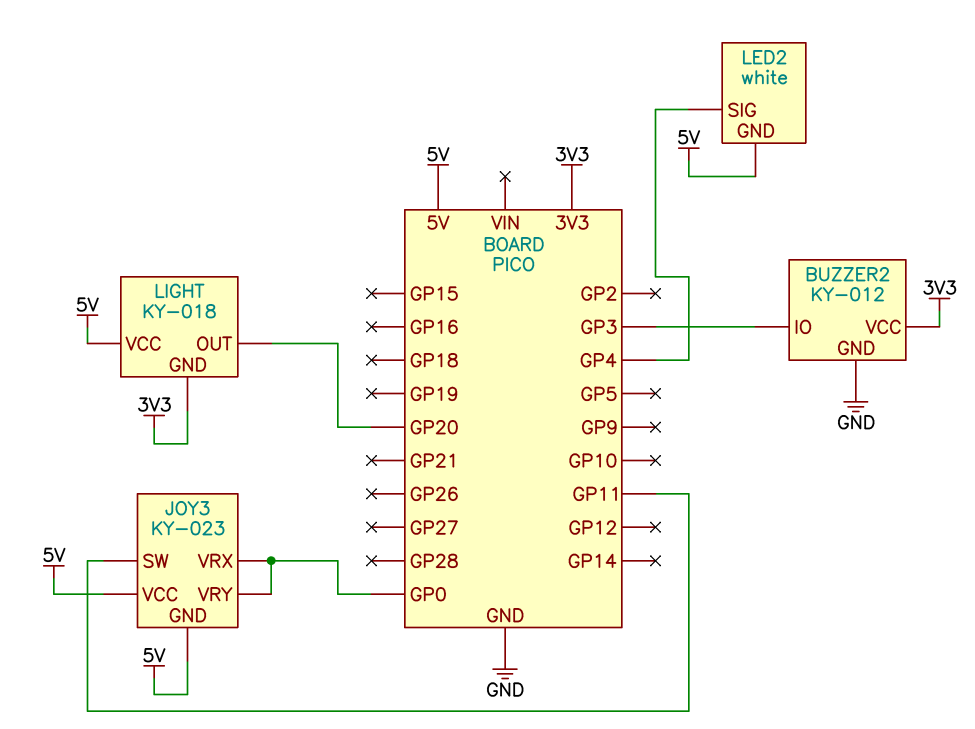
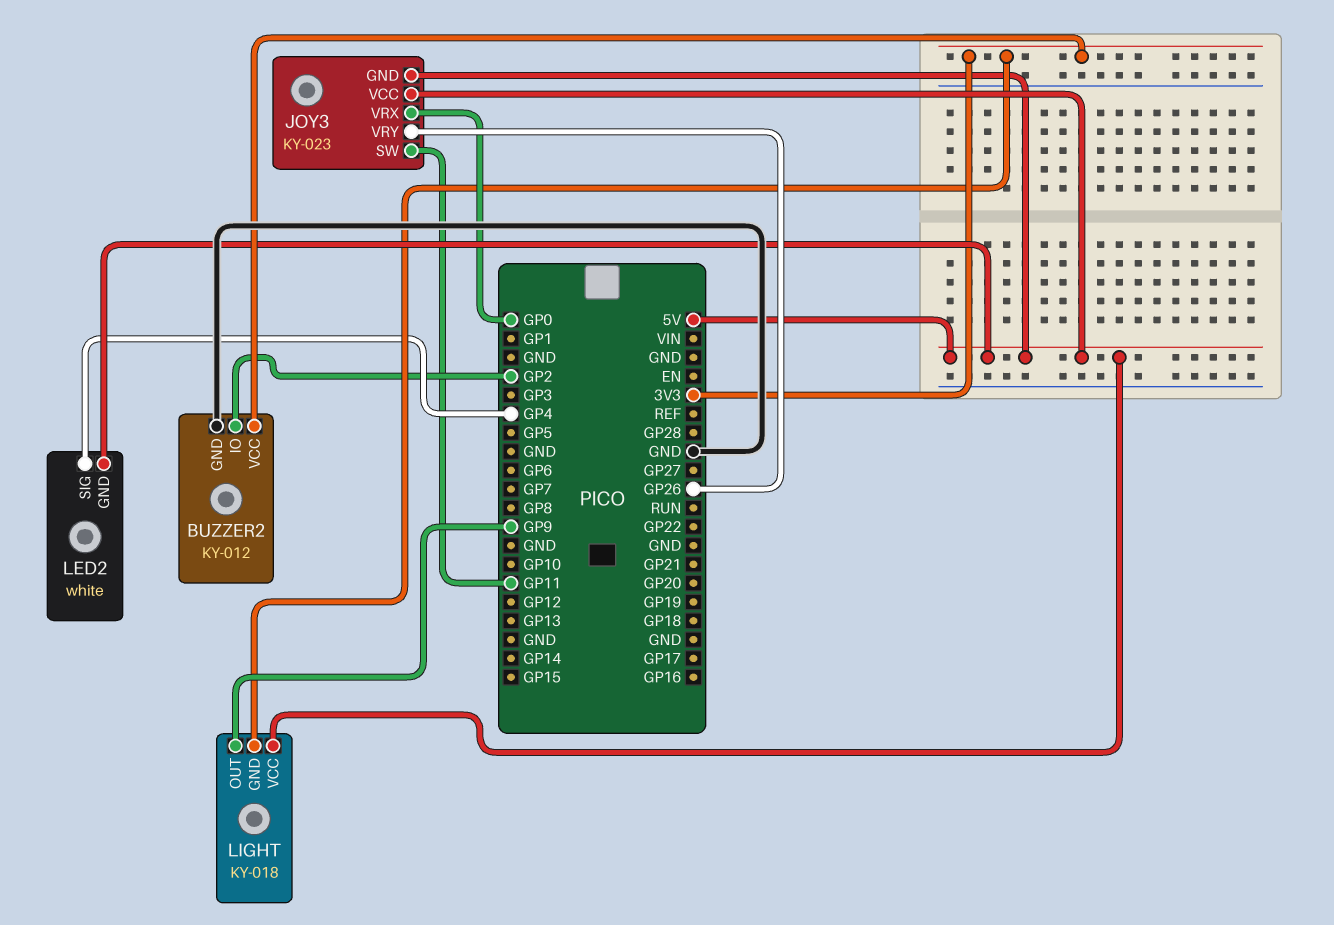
BUZZER2 pin IO: GP3 -> GP2
JOY3 pin VRY: GP0 -> GP26
LIGHT pin OUT: GP20 -> GP9

